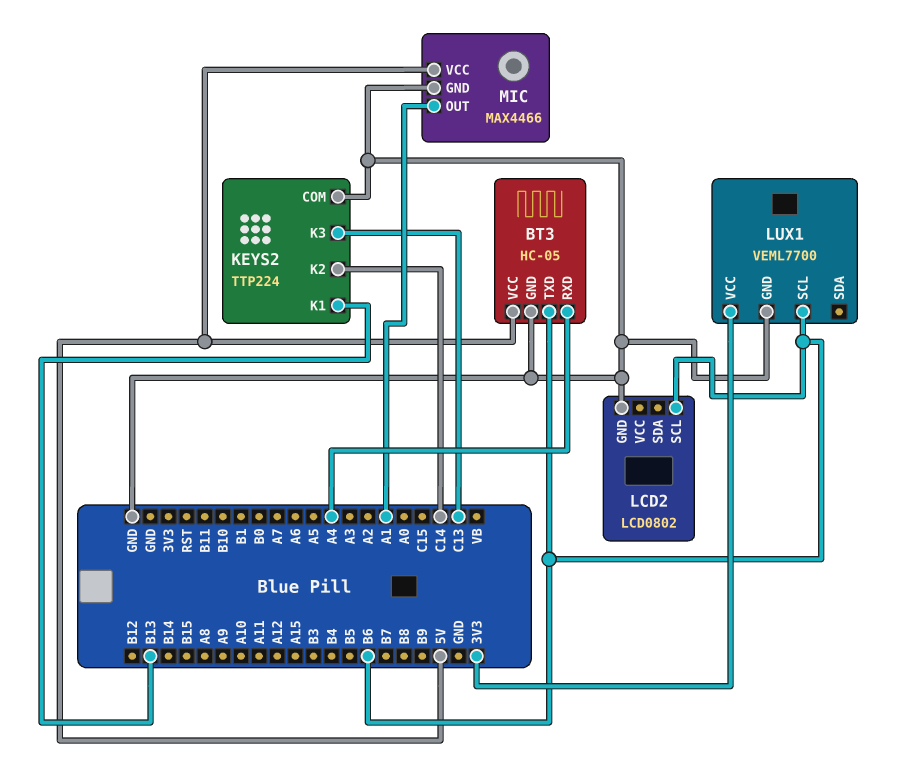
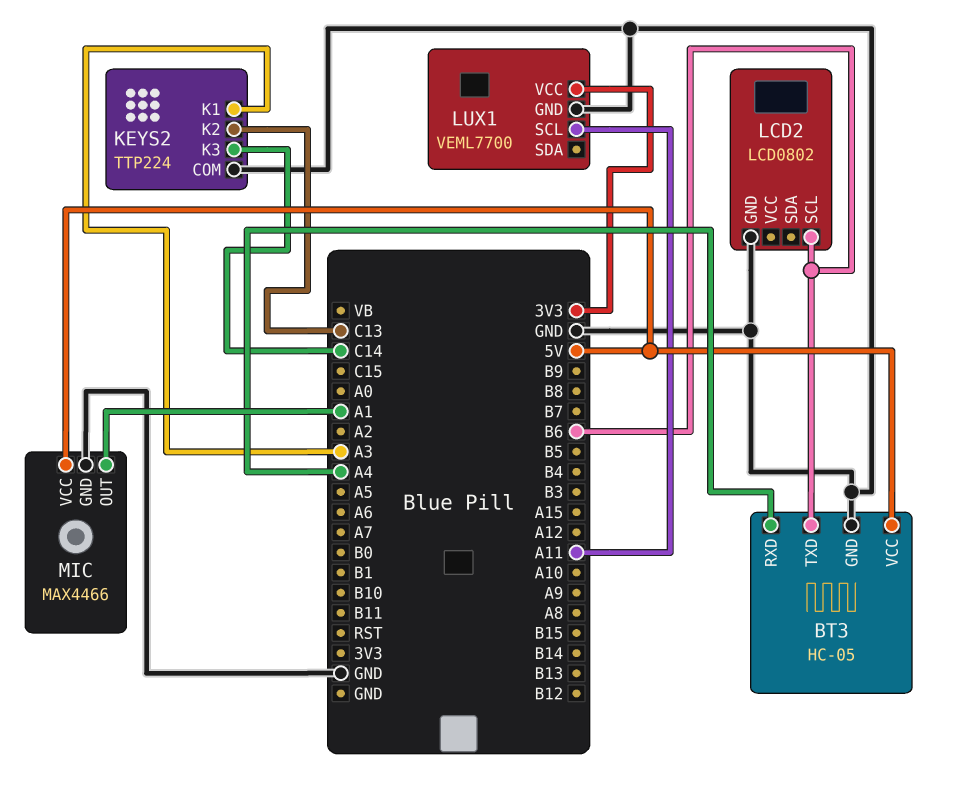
KEYS2 pin K1: B13 -> A3
KEYS2 pin K2: C14 -> C13
KEYS2 pin K3: C13 -> C14
LUX1 pin SCL: B6 -> A11

